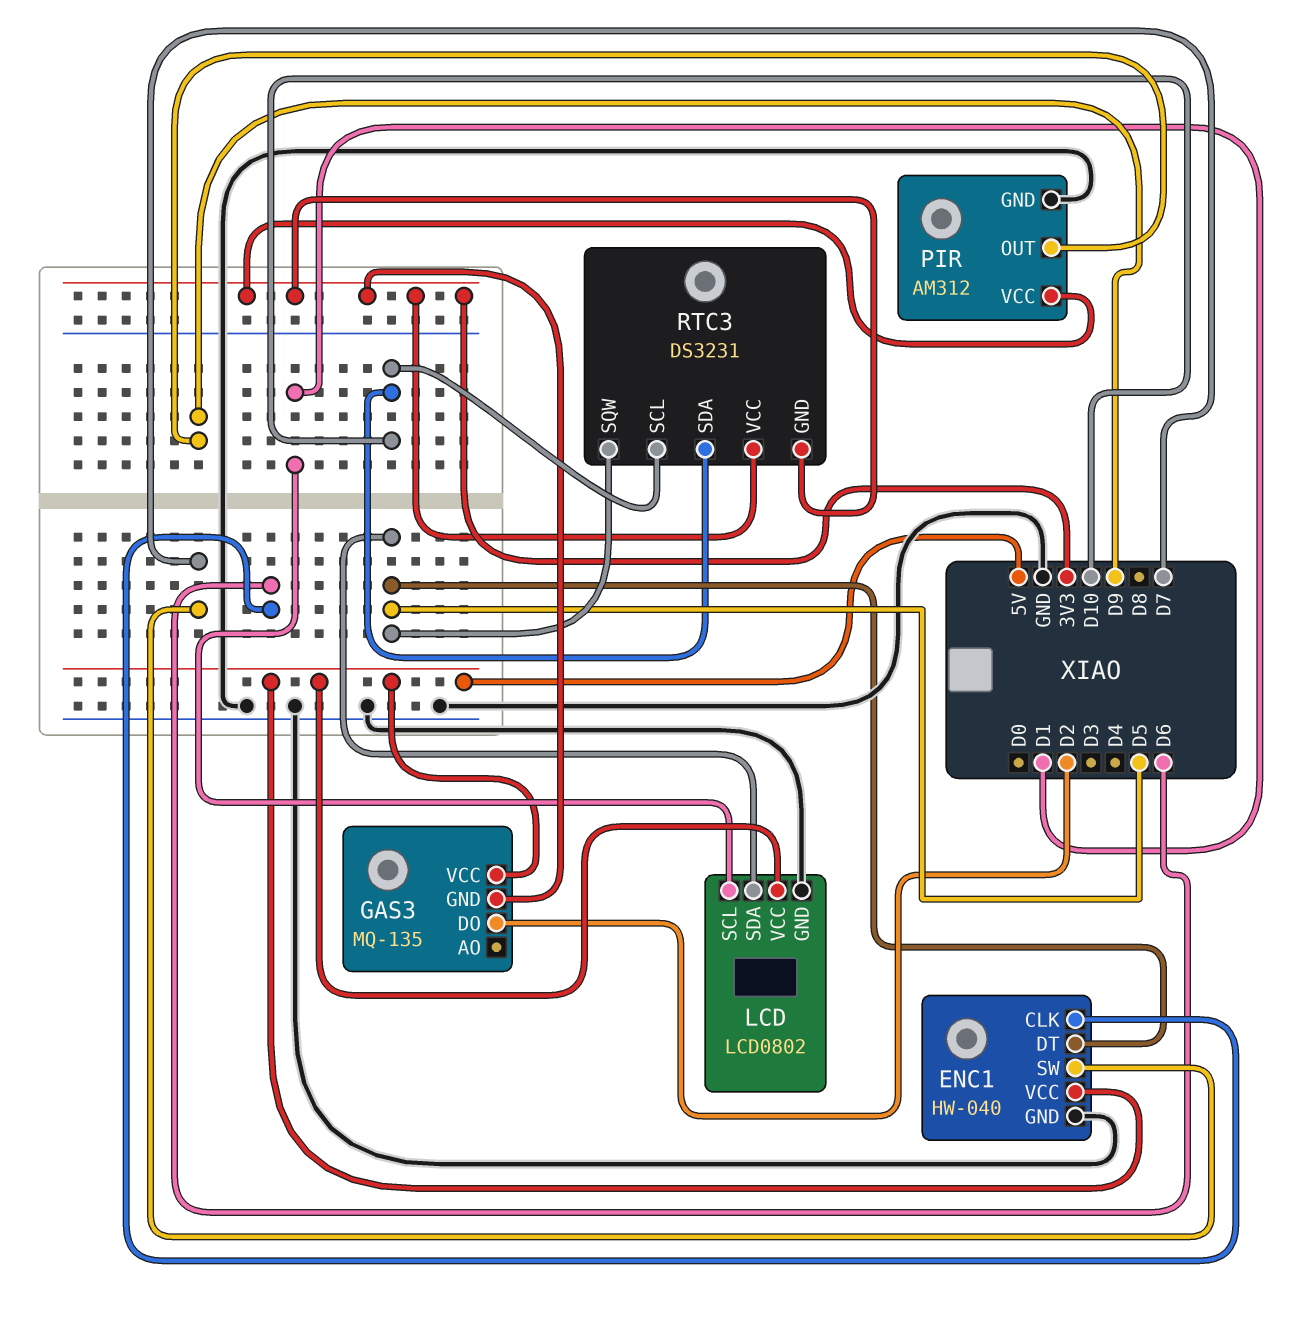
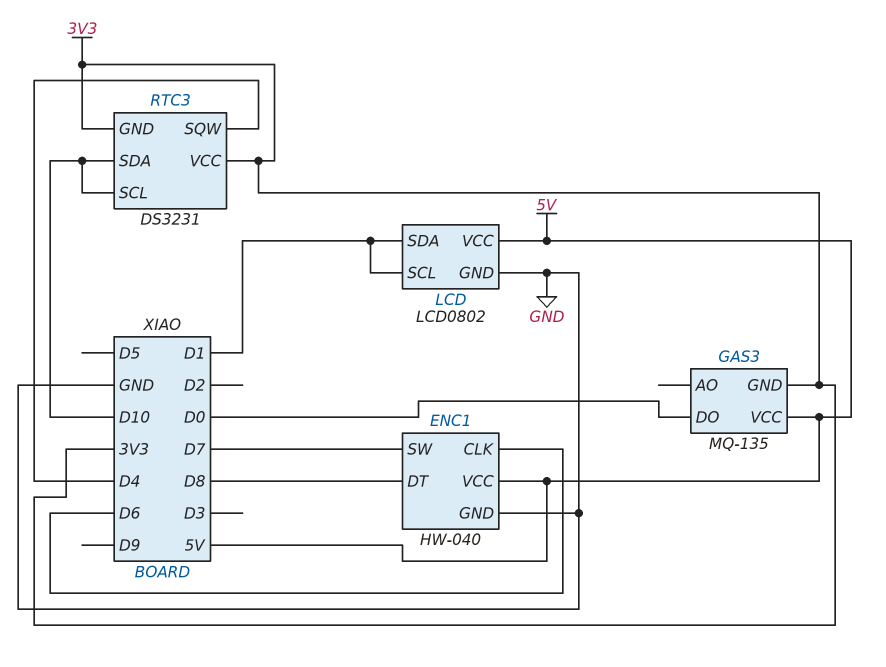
ENC1 pin DT: D5 -> D8
GAS3 pin DO: D2 -> D0
LCD pin SDA: D5 -> D1
PIR: AM312 -> none
PIR pin GND: GND -> none
PIR pin OUT: D9 -> none
PIR pin VCC: 3V3 -> none
RTC3 pin SQW: D5 -> D4

